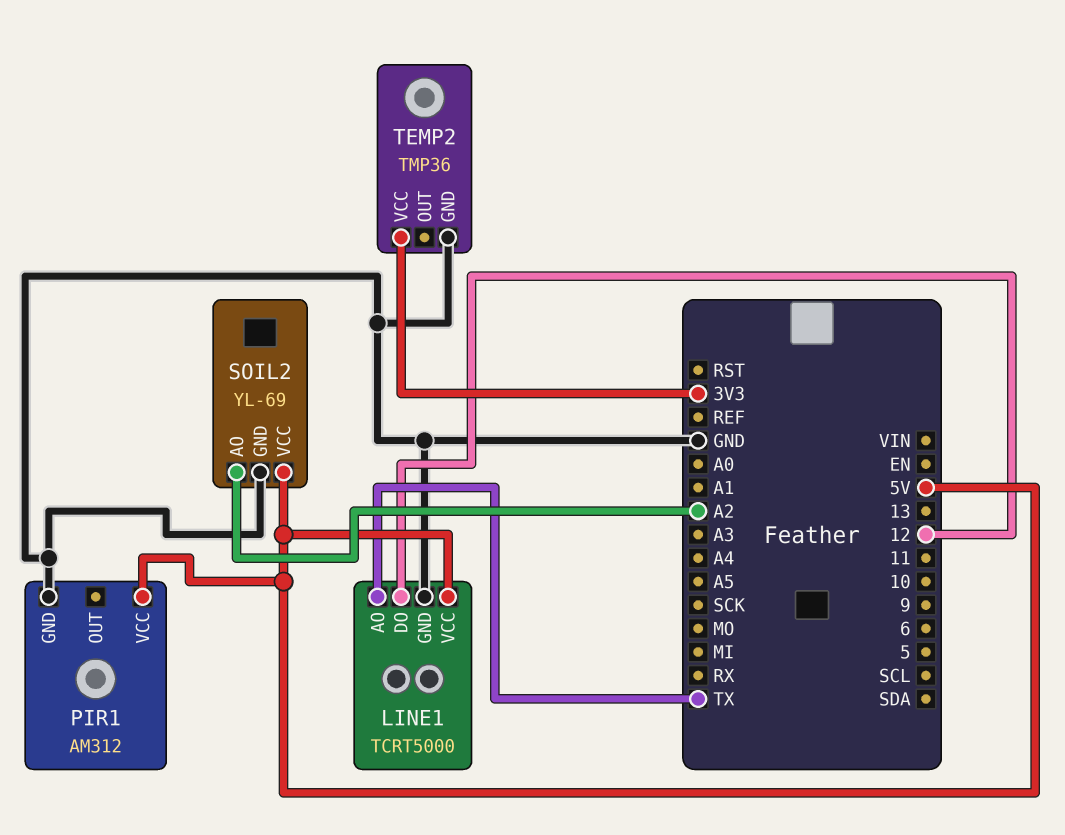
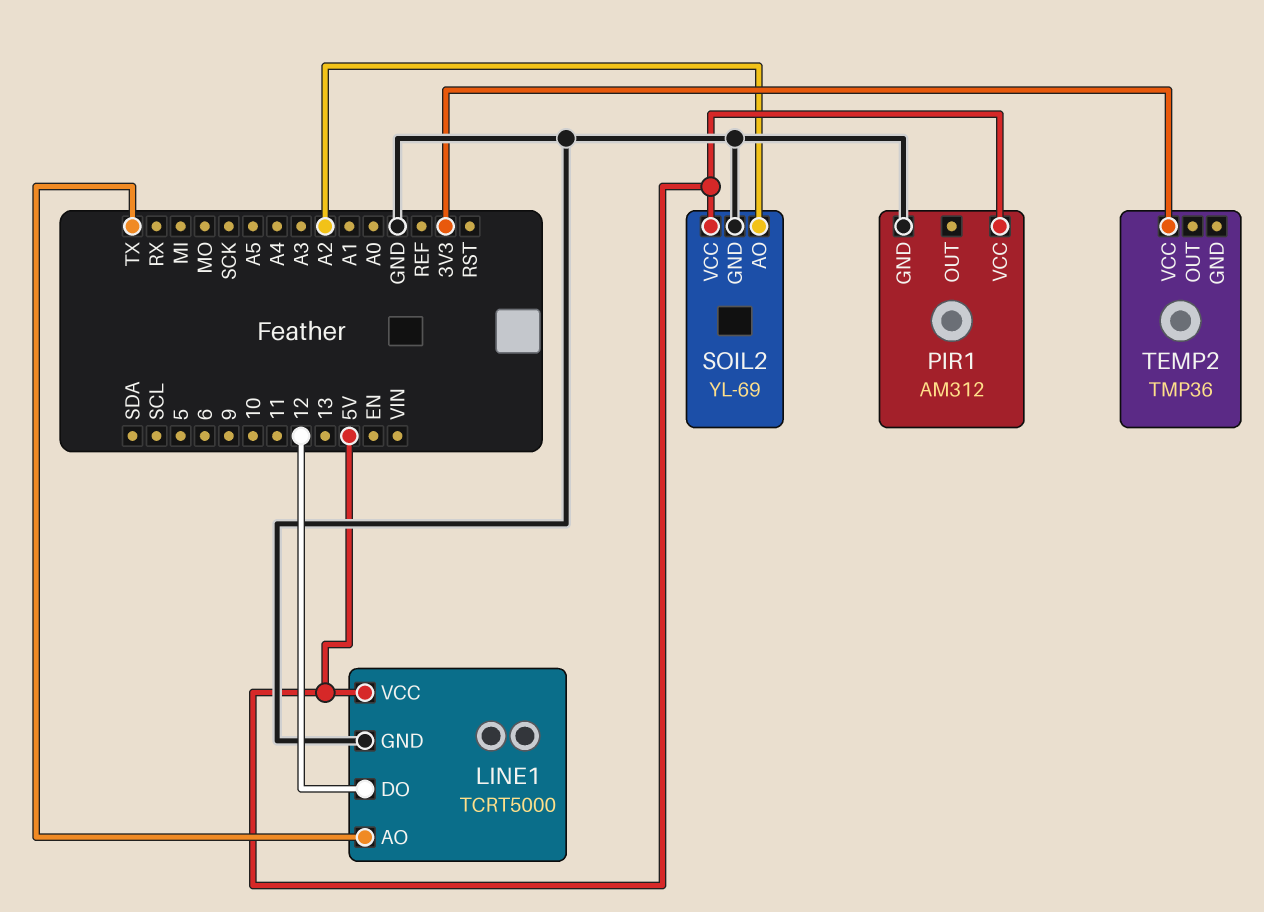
TEMP2 pin GND: GND -> none

